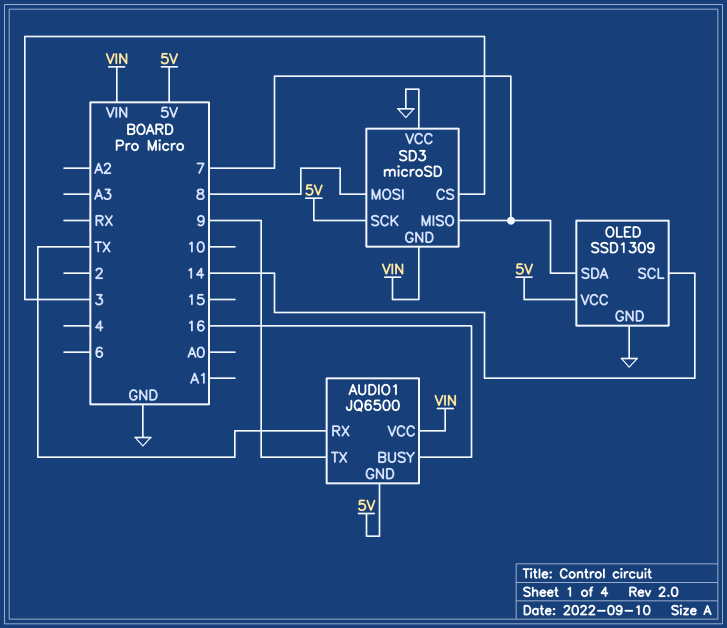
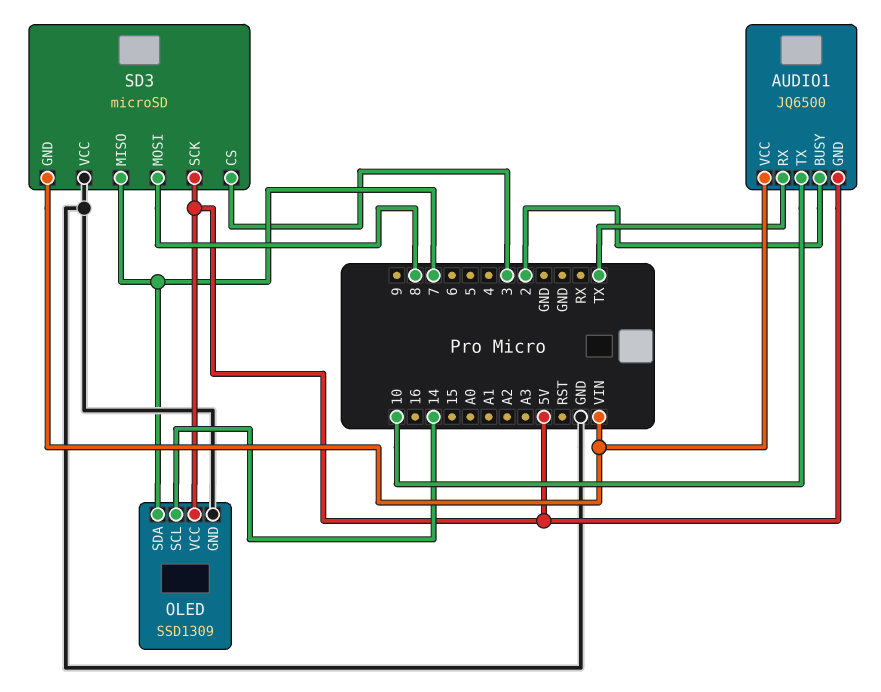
AUDIO1 pin BUSY: 16 -> 2
AUDIO1 pin TX: 9 -> 10

